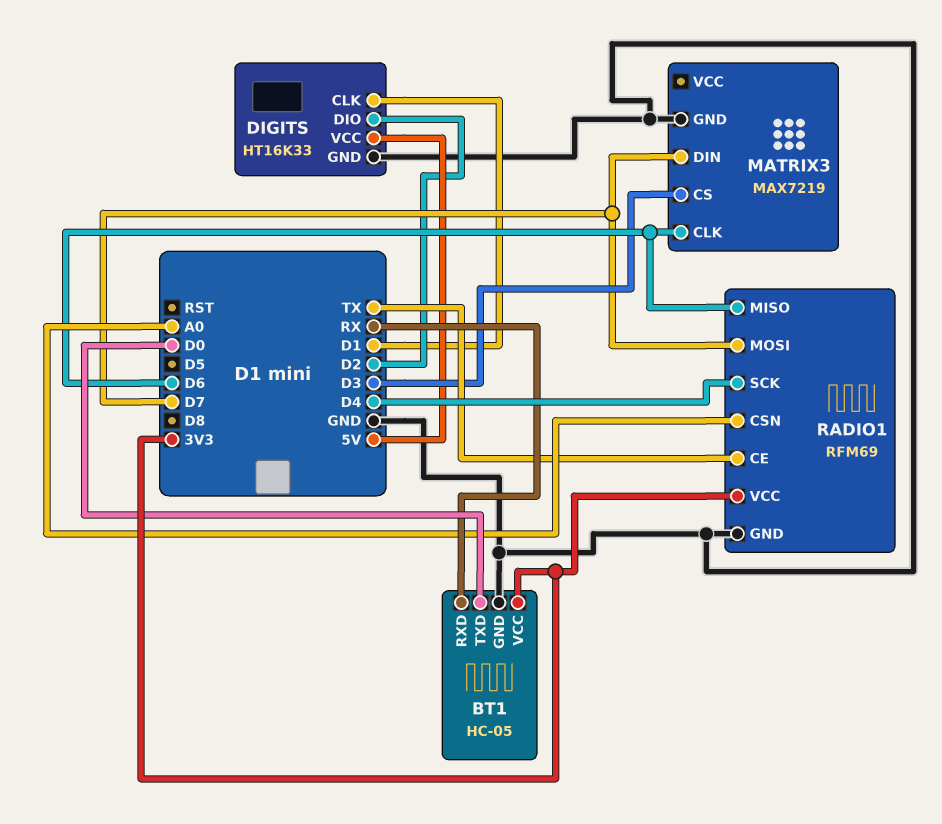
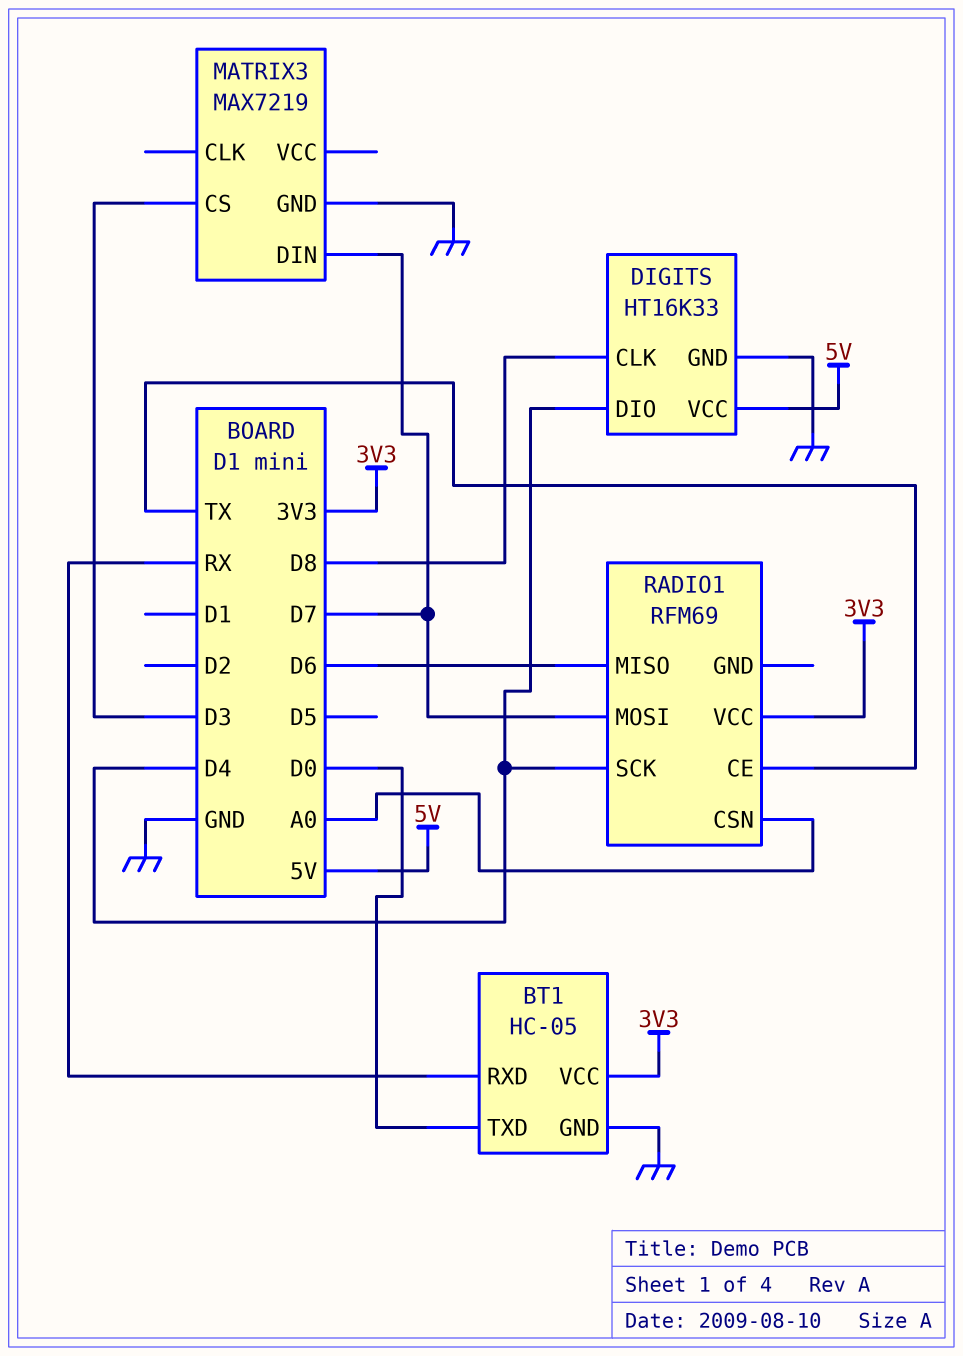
DIGITS pin CLK: D1 -> D8
DIGITS pin DIO: D2 -> D4
MATRIX3 pin CLK: D6 -> none
RADIO1 pin GND: GND -> none

